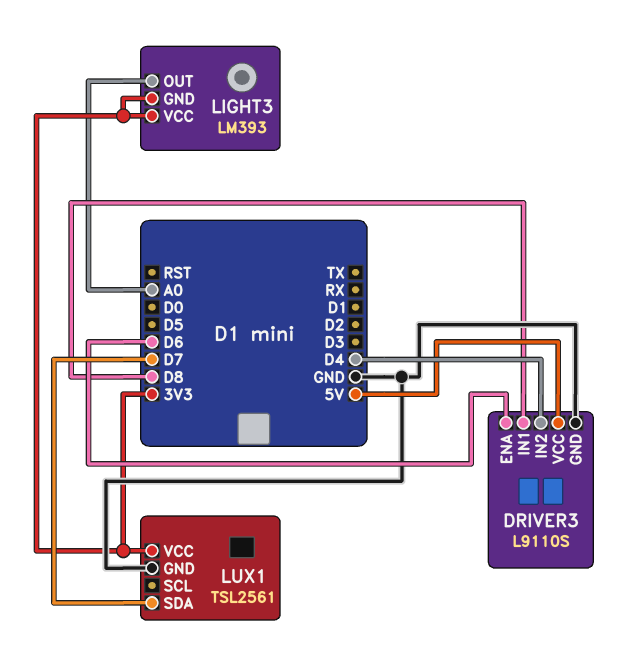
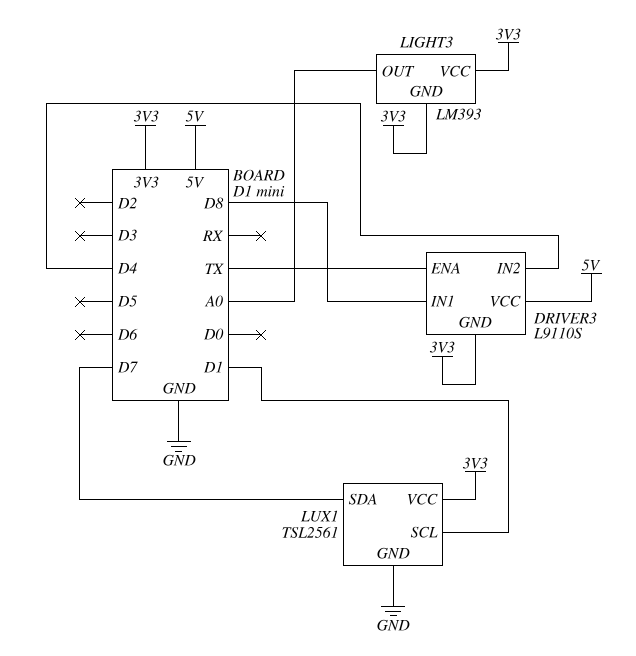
DRIVER3 pin ENA: D6 -> TX
DRIVER3 pin GND: GND -> 3V3
LUX1 pin SCL: none -> D1

